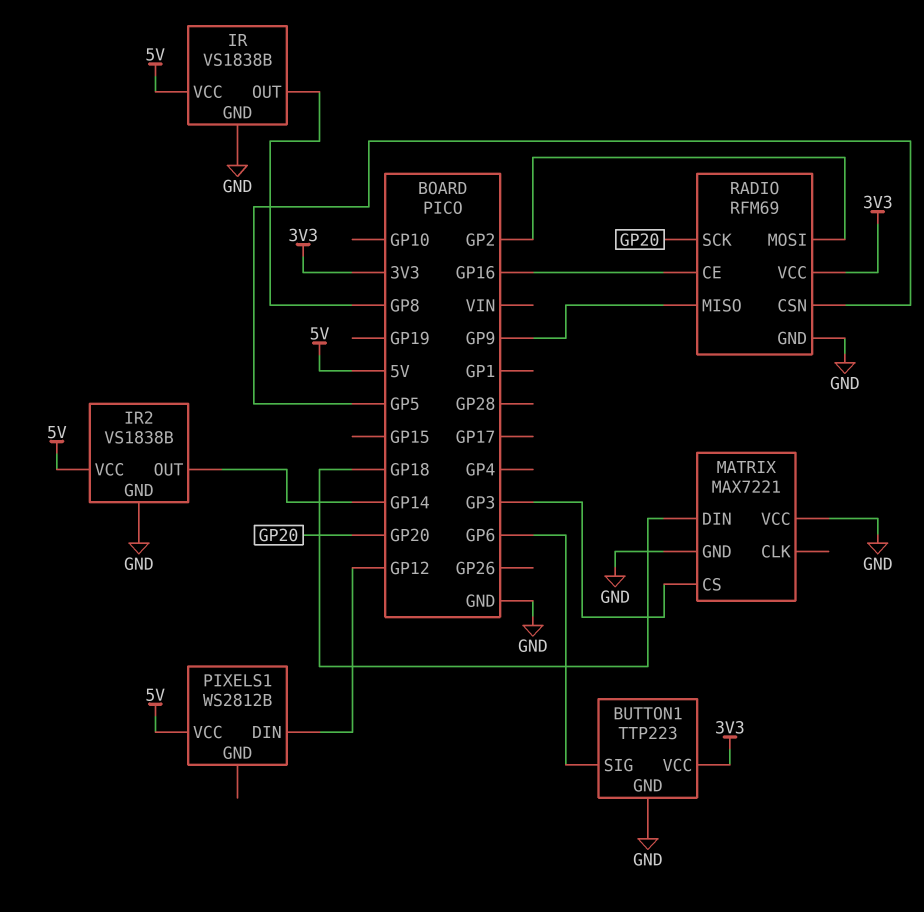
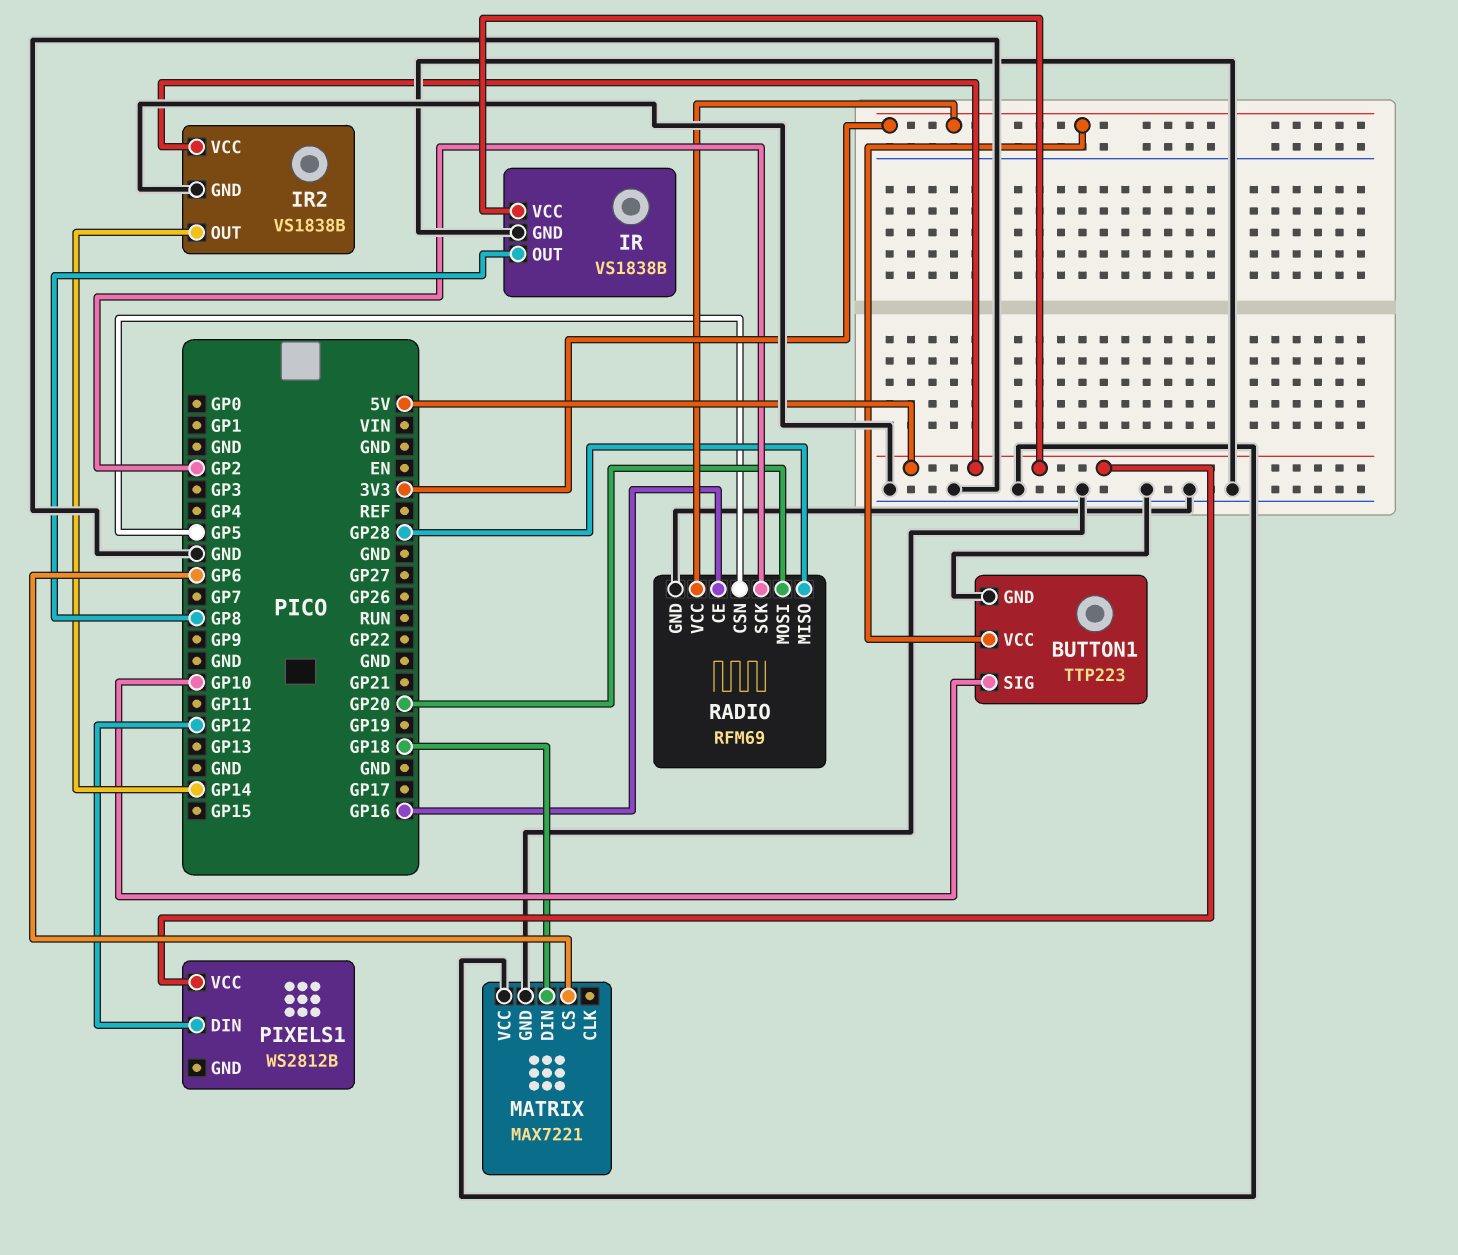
BUTTON1 pin SIG: GP6 -> GP10
MATRIX pin CS: GP3 -> GP6
RADIO pin MISO: GP9 -> GP28
RADIO pin MOSI: GP2 -> GP20
RADIO pin SCK: GP20 -> GP2

